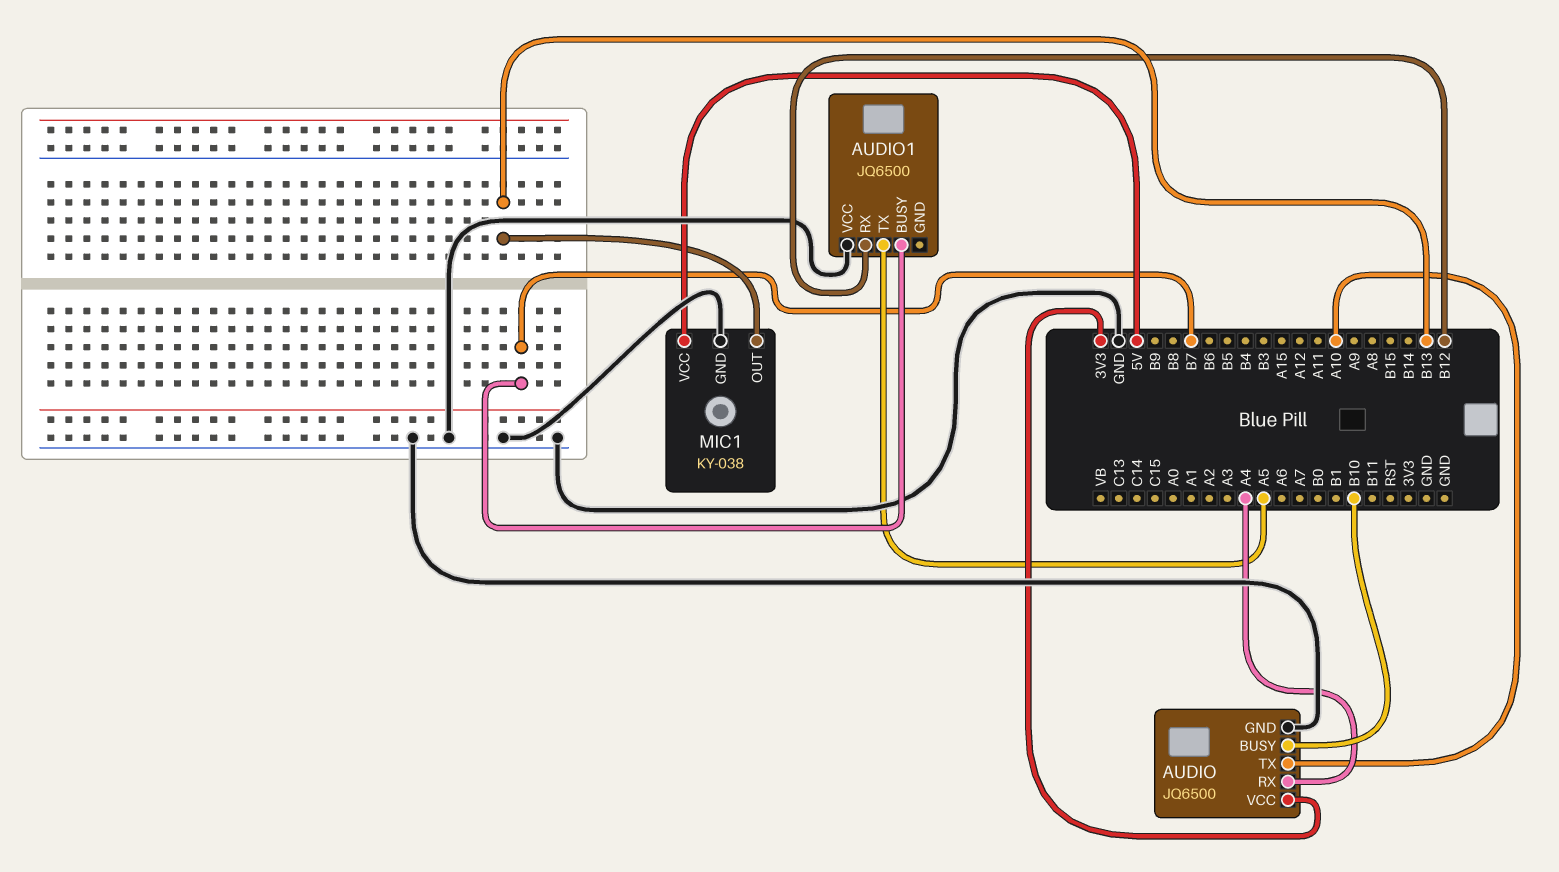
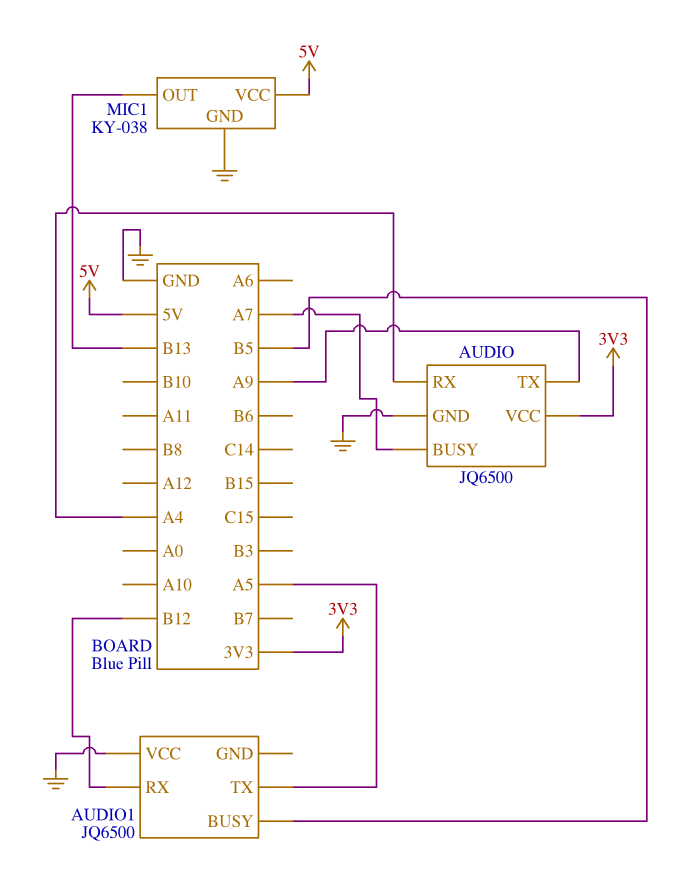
AUDIO pin BUSY: B10 -> A7
AUDIO pin TX: A10 -> A9
AUDIO1 pin BUSY: B7 -> B5

